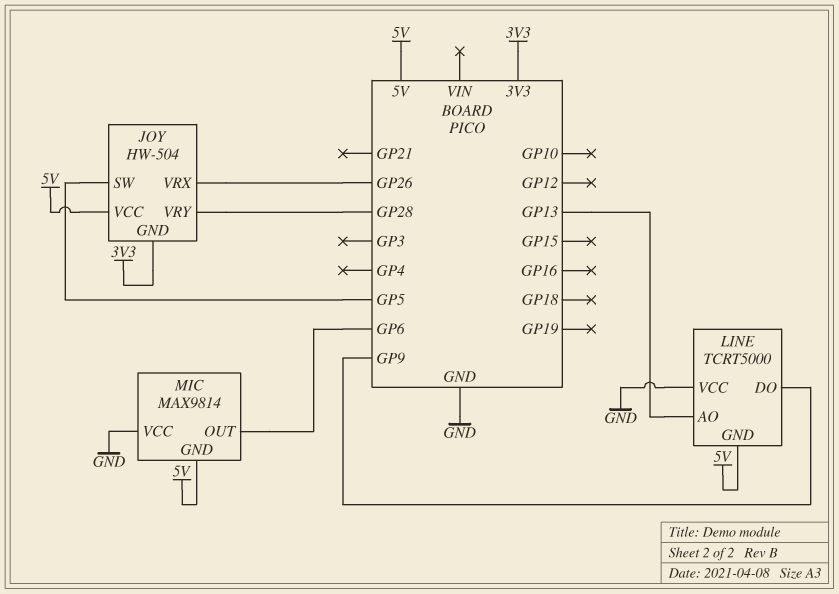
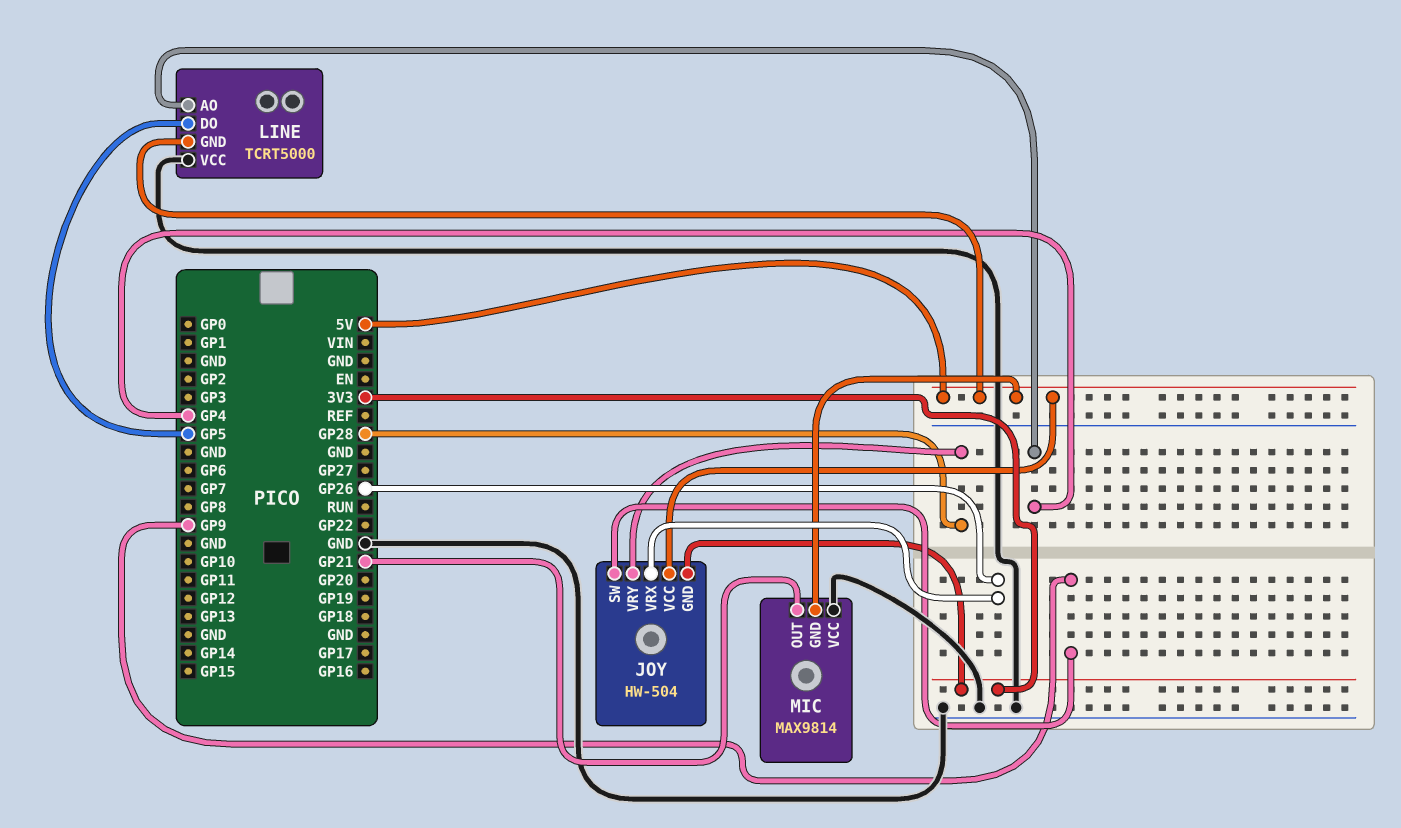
JOY pin SW: GP5 -> GP9
LINE pin AO: GP13 -> GP4
LINE pin DO: GP9 -> GP5
MIC pin OUT: GP6 -> GP21

